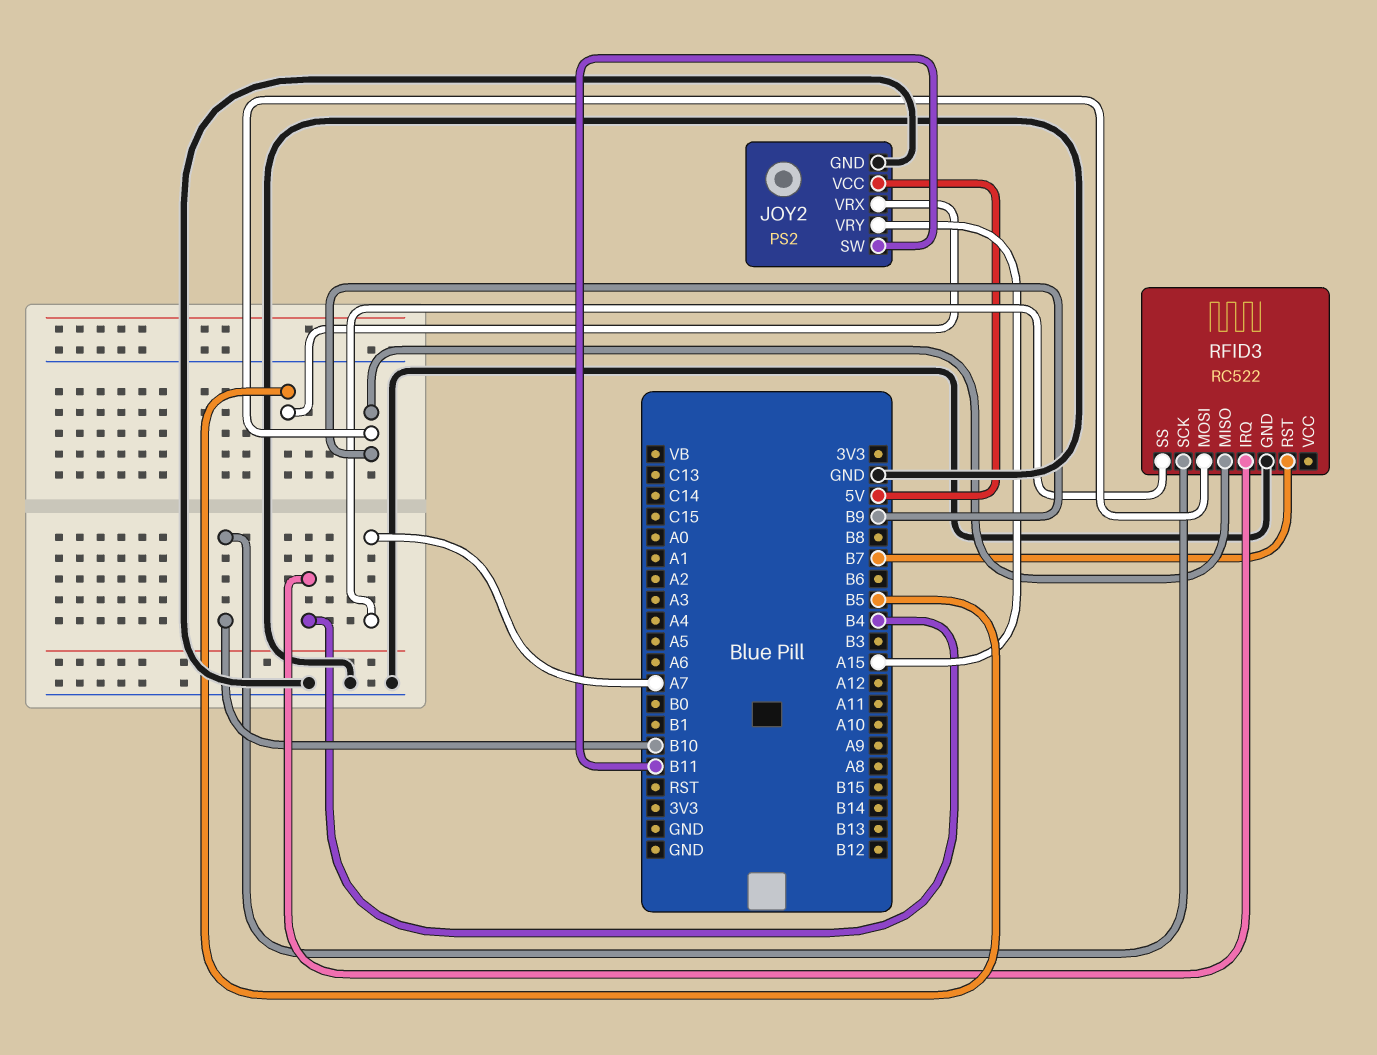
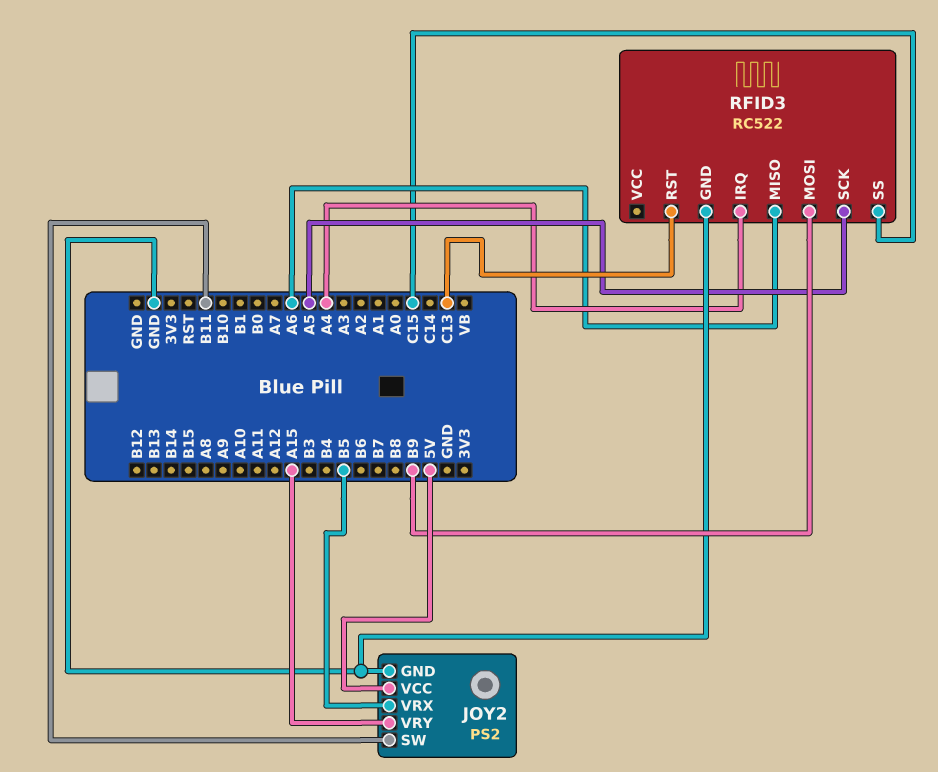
RFID3 pin IRQ: B4 -> A4
RFID3 pin MISO: B9 -> A6
RFID3 pin RST: B7 -> C13
RFID3 pin SCK: B10 -> A5
RFID3 pin SS: A7 -> C15

